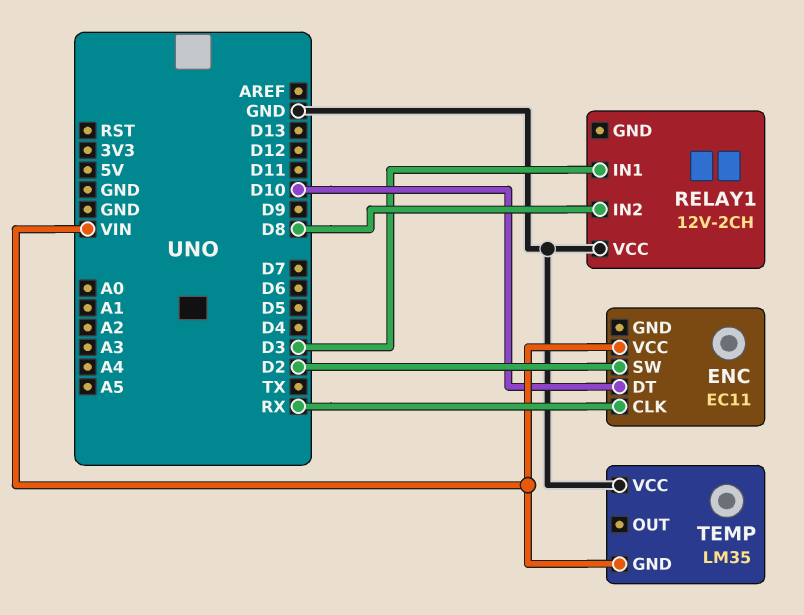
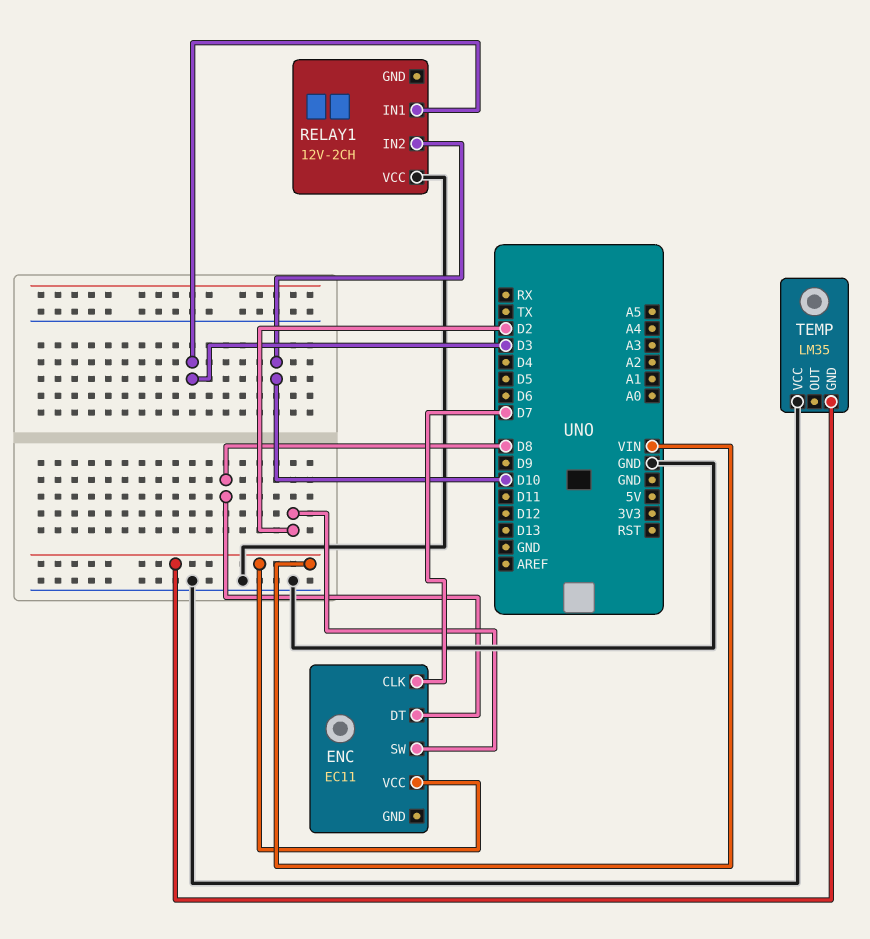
ENC pin CLK: RX -> D7
ENC pin DT: D10 -> D8
RELAY1 pin IN2: D8 -> D10

